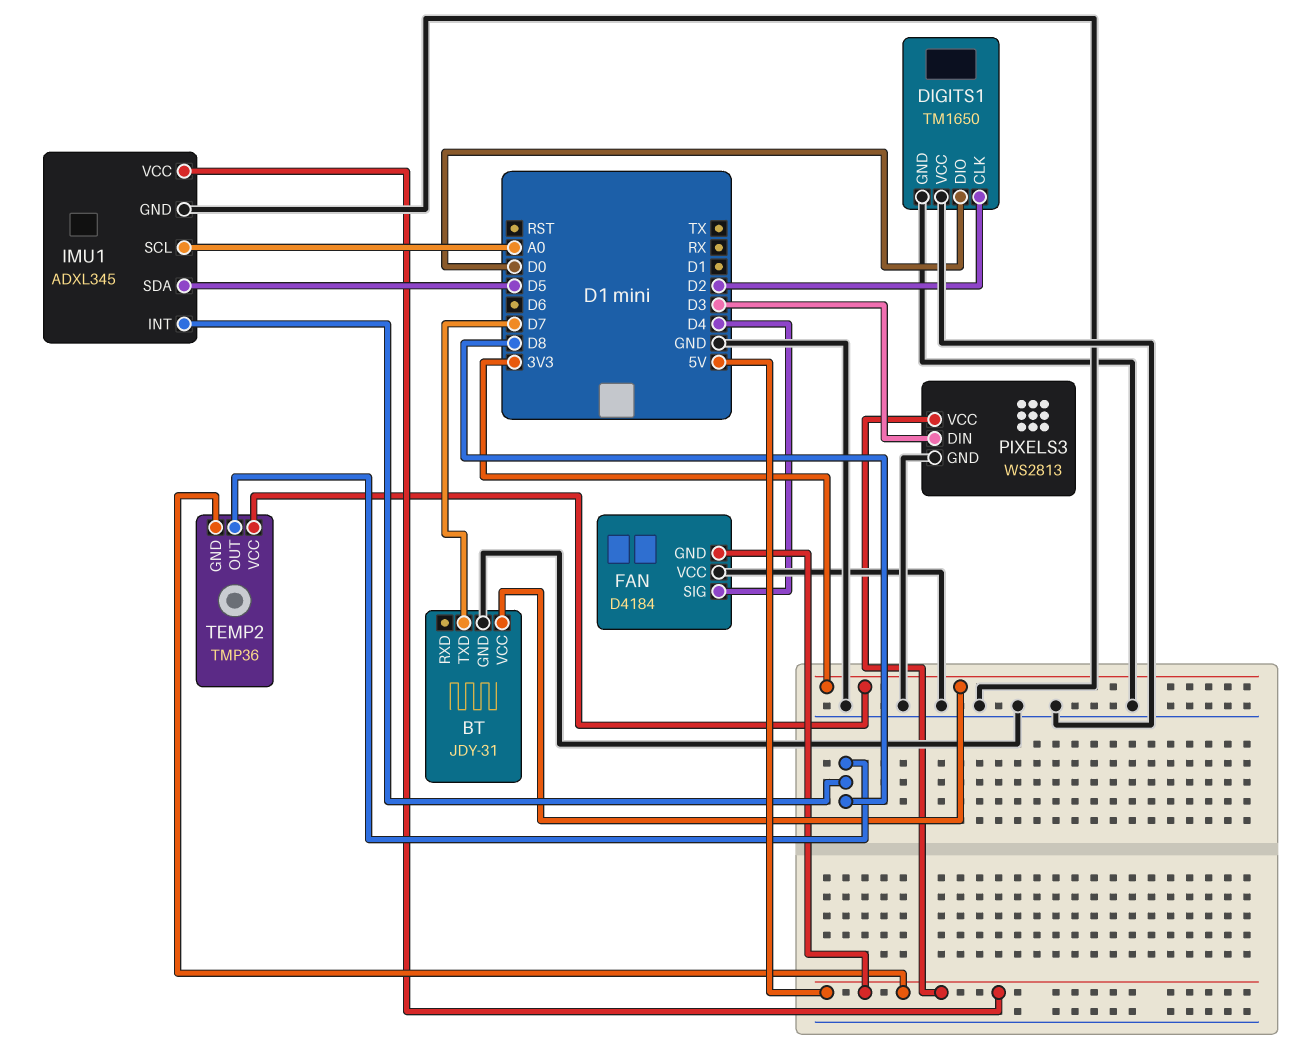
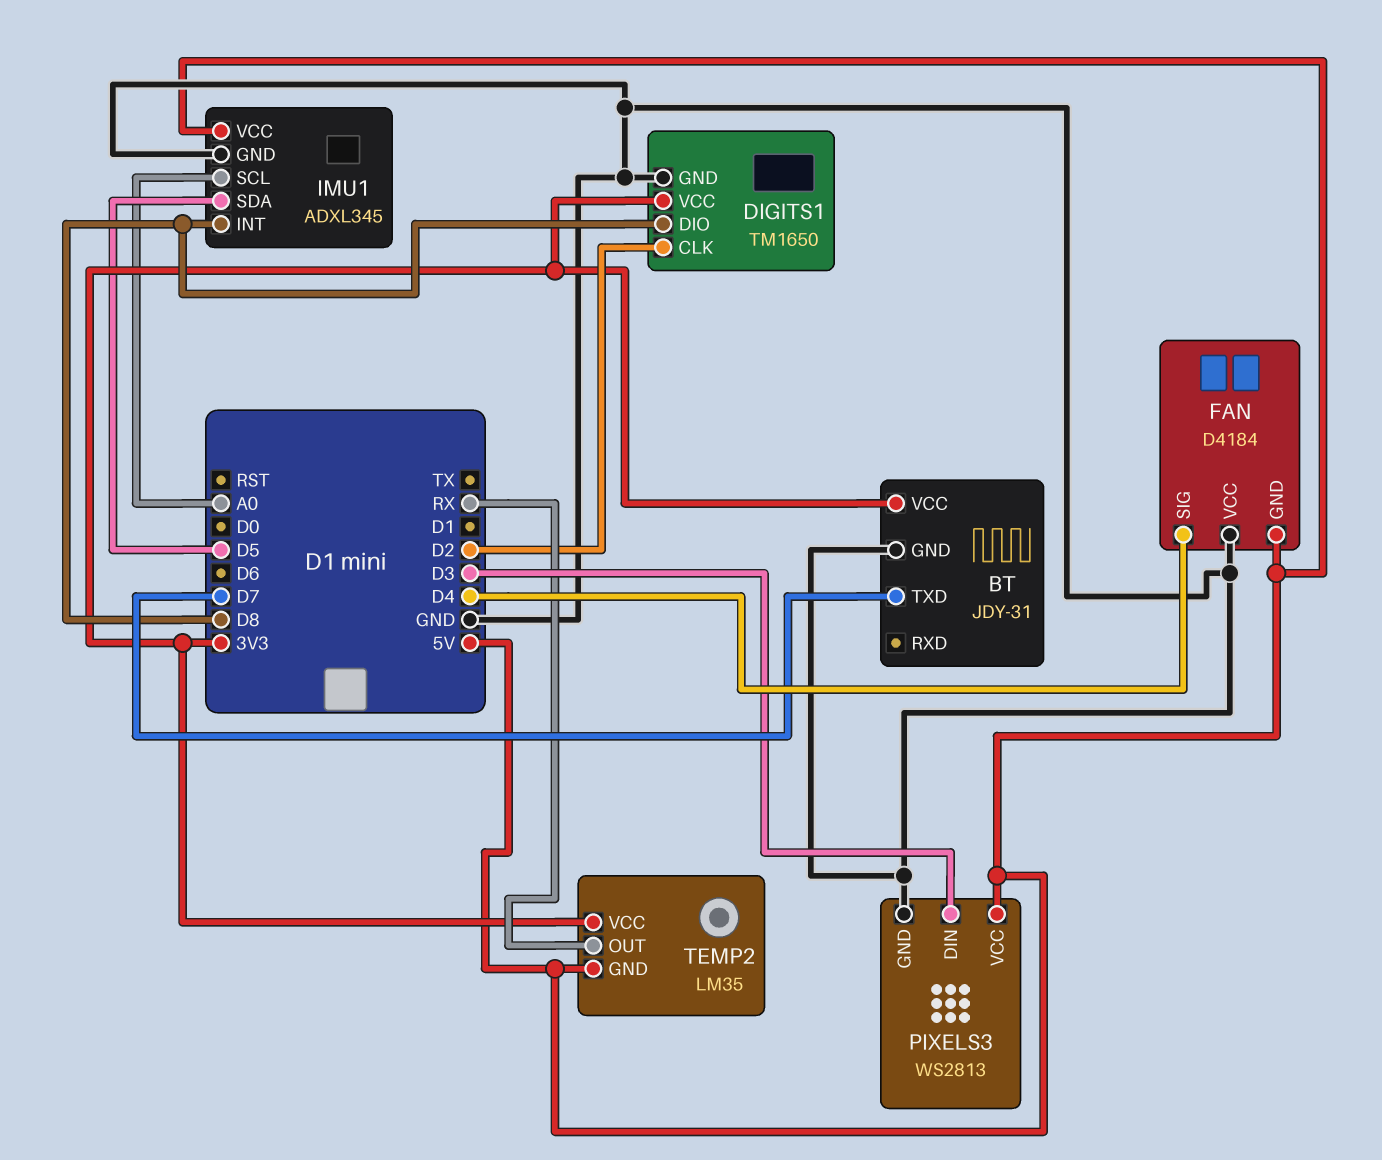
DIGITS1 pin DIO: D0 -> D8
DIGITS1 pin VCC: GND -> 3V3
TEMP2: TMP36 -> LM35
TEMP2 pin OUT: D8 -> RX

